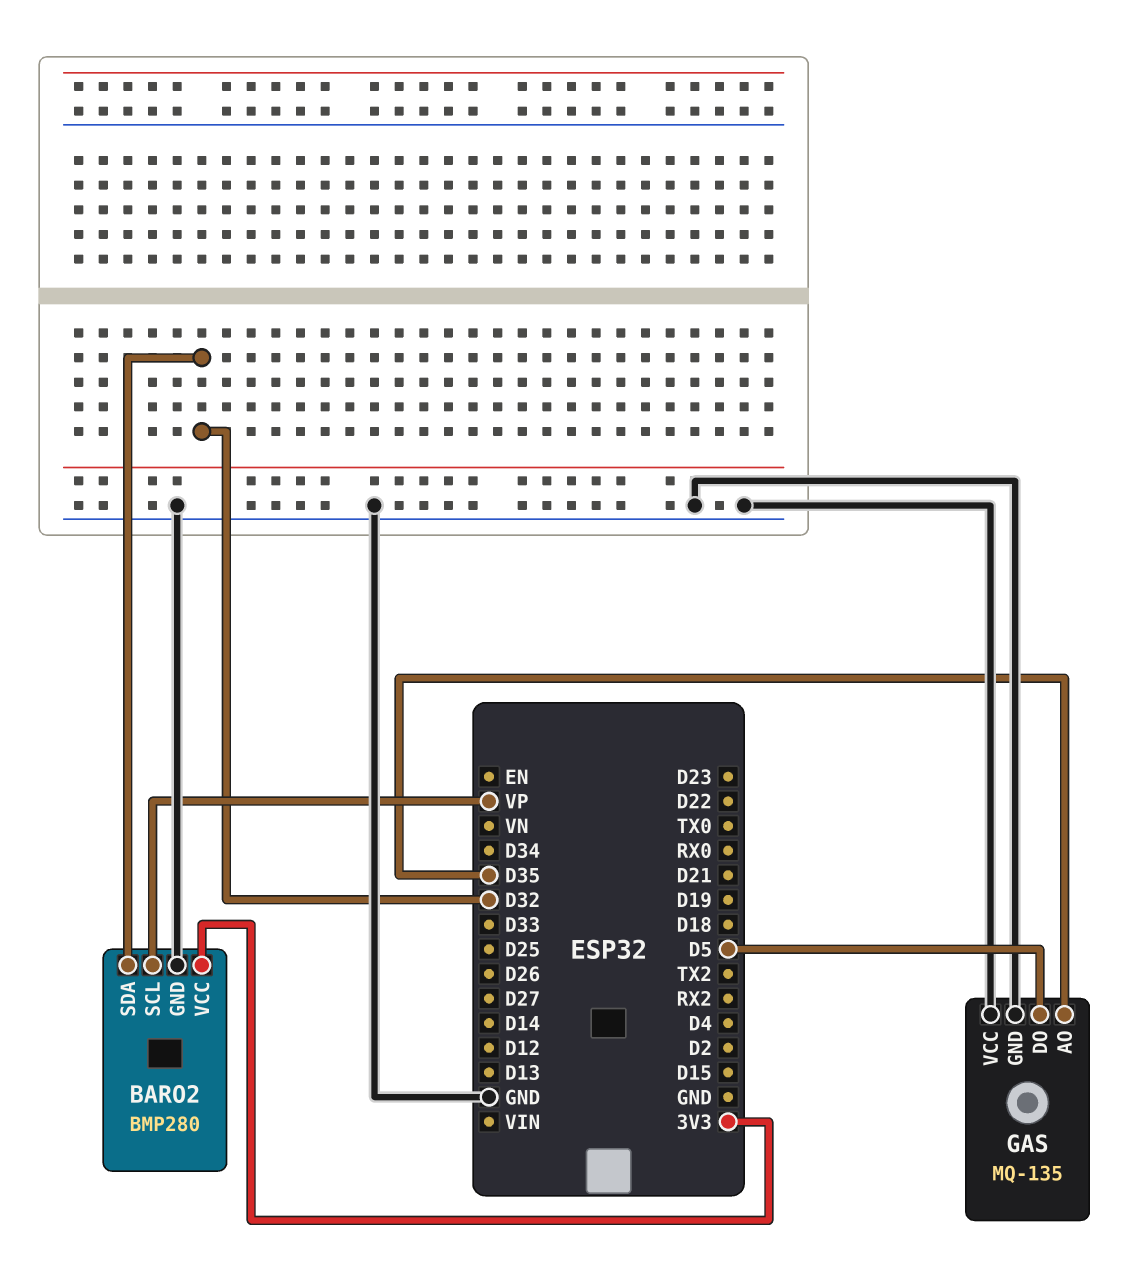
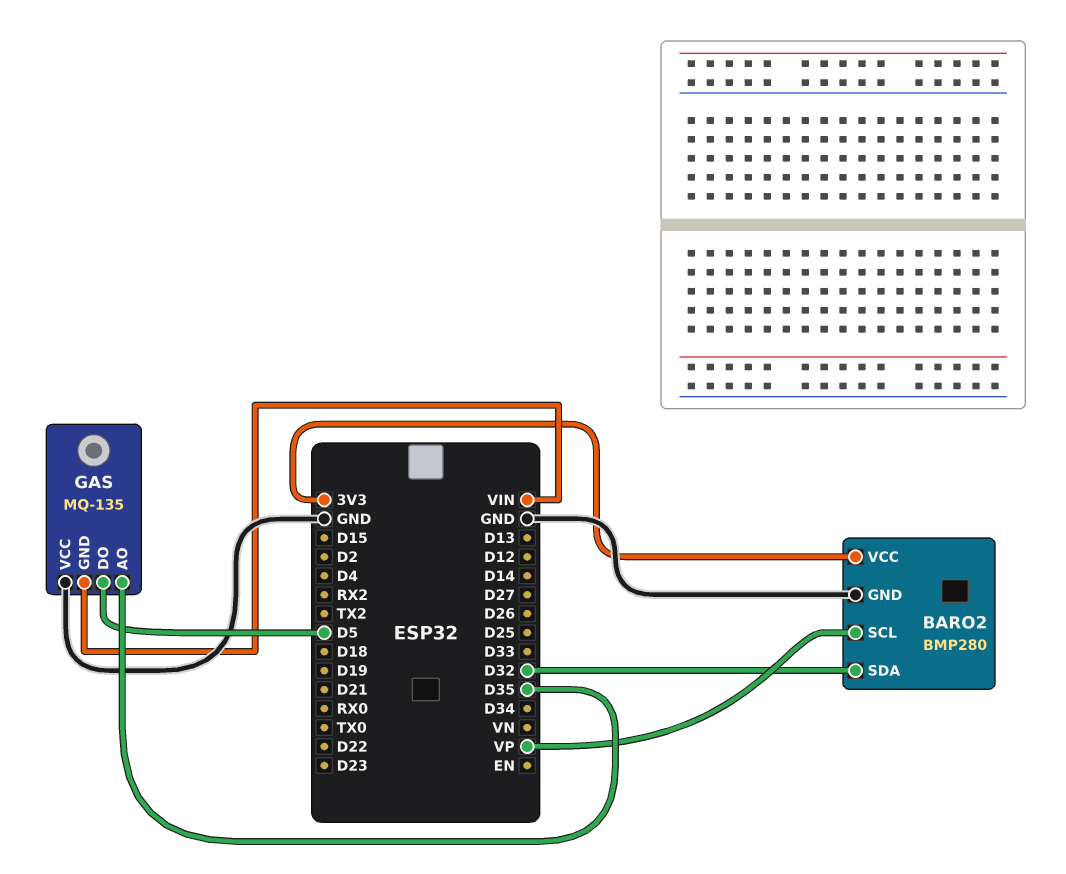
GAS pin GND: GND -> VIN

